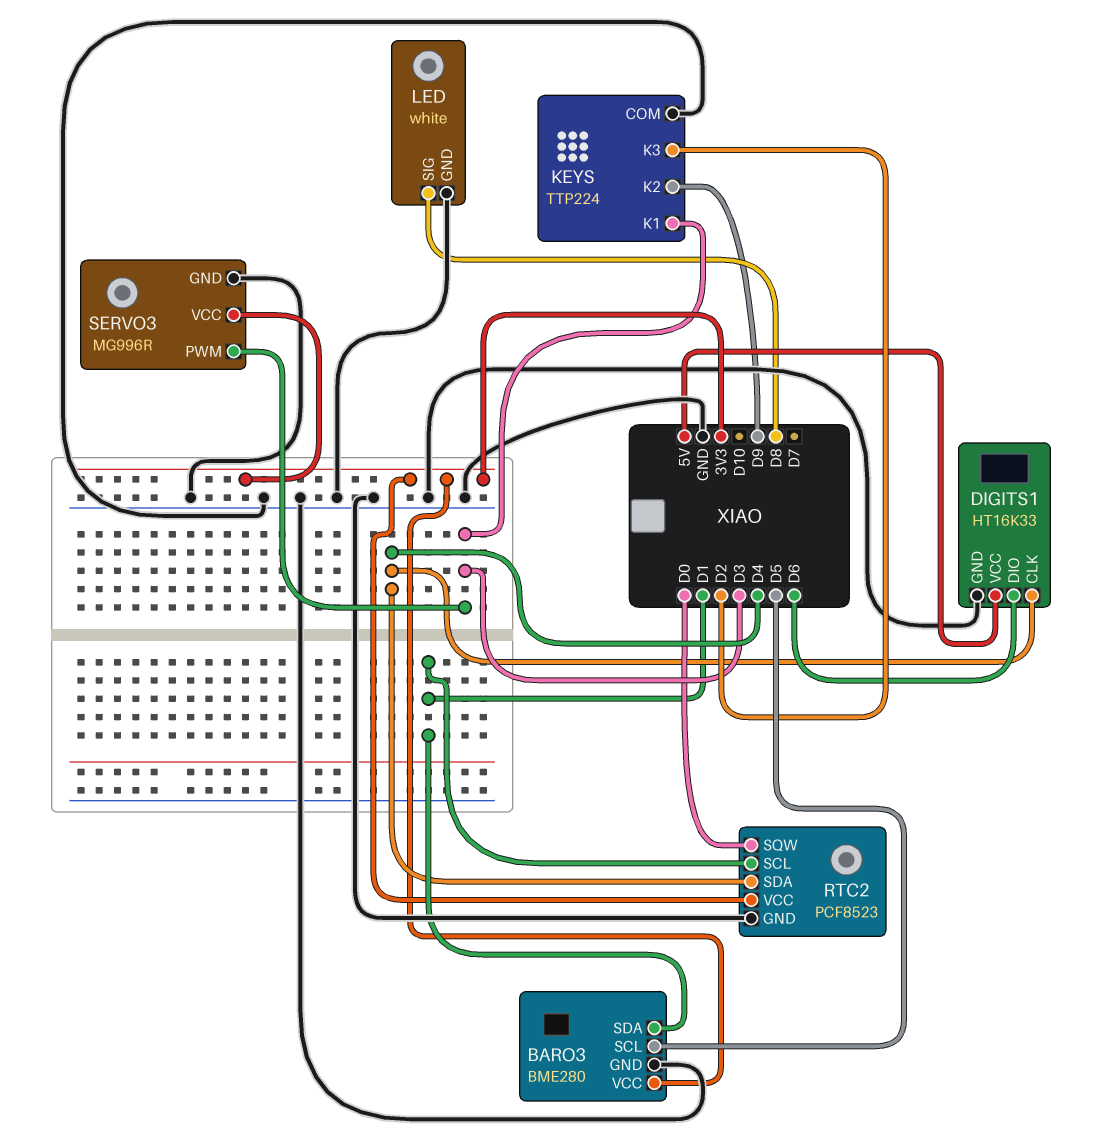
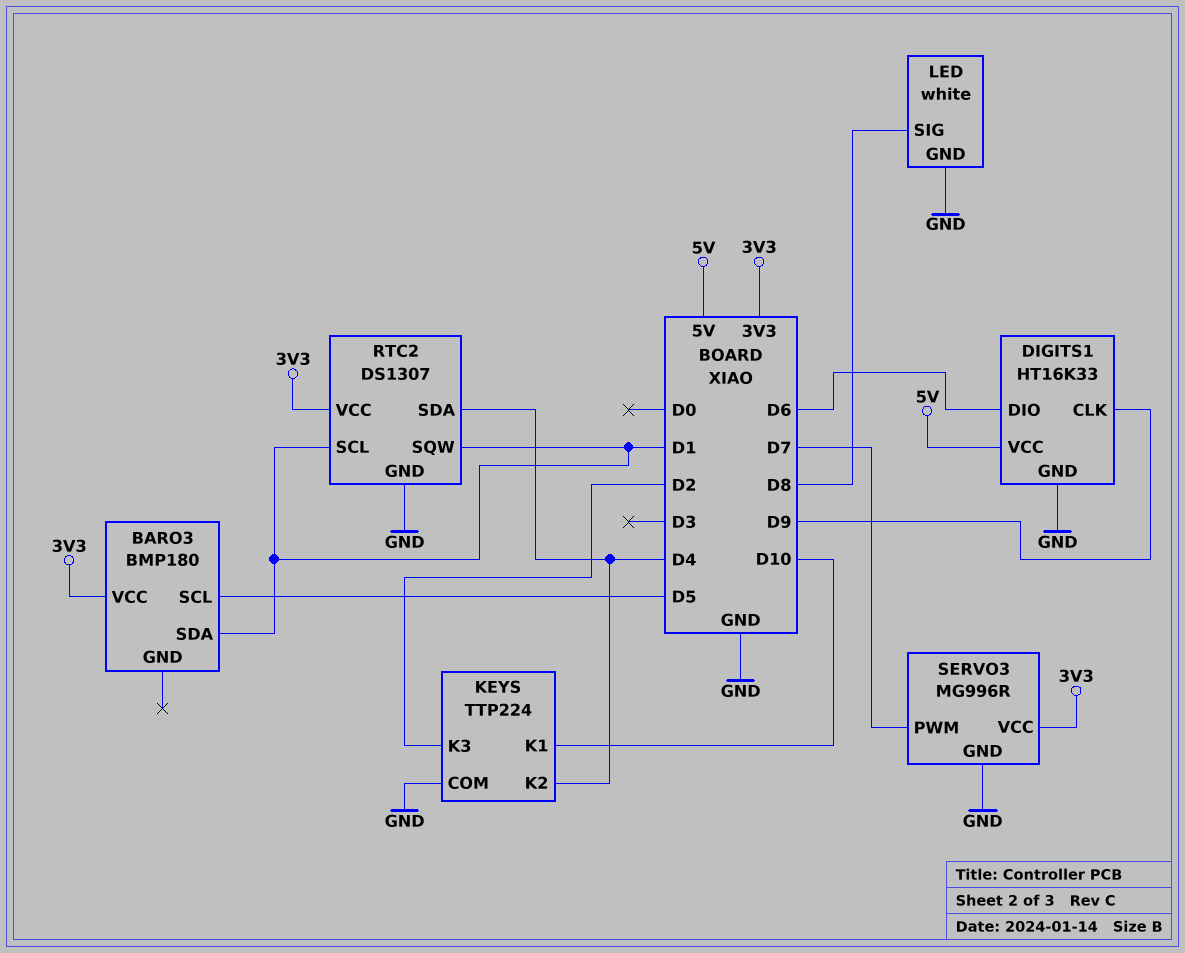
BARO3: BME280 -> BMP180
BARO3 pin GND: GND -> none
DIGITS1 pin CLK: D4 -> D9
KEYS pin K1: D3 -> D10
KEYS pin K2: D9 -> D4
RTC2: PCF8523 -> DS1307
RTC2 pin SQW: D0 -> D1
SERVO3 pin PWM: D3 -> D7

